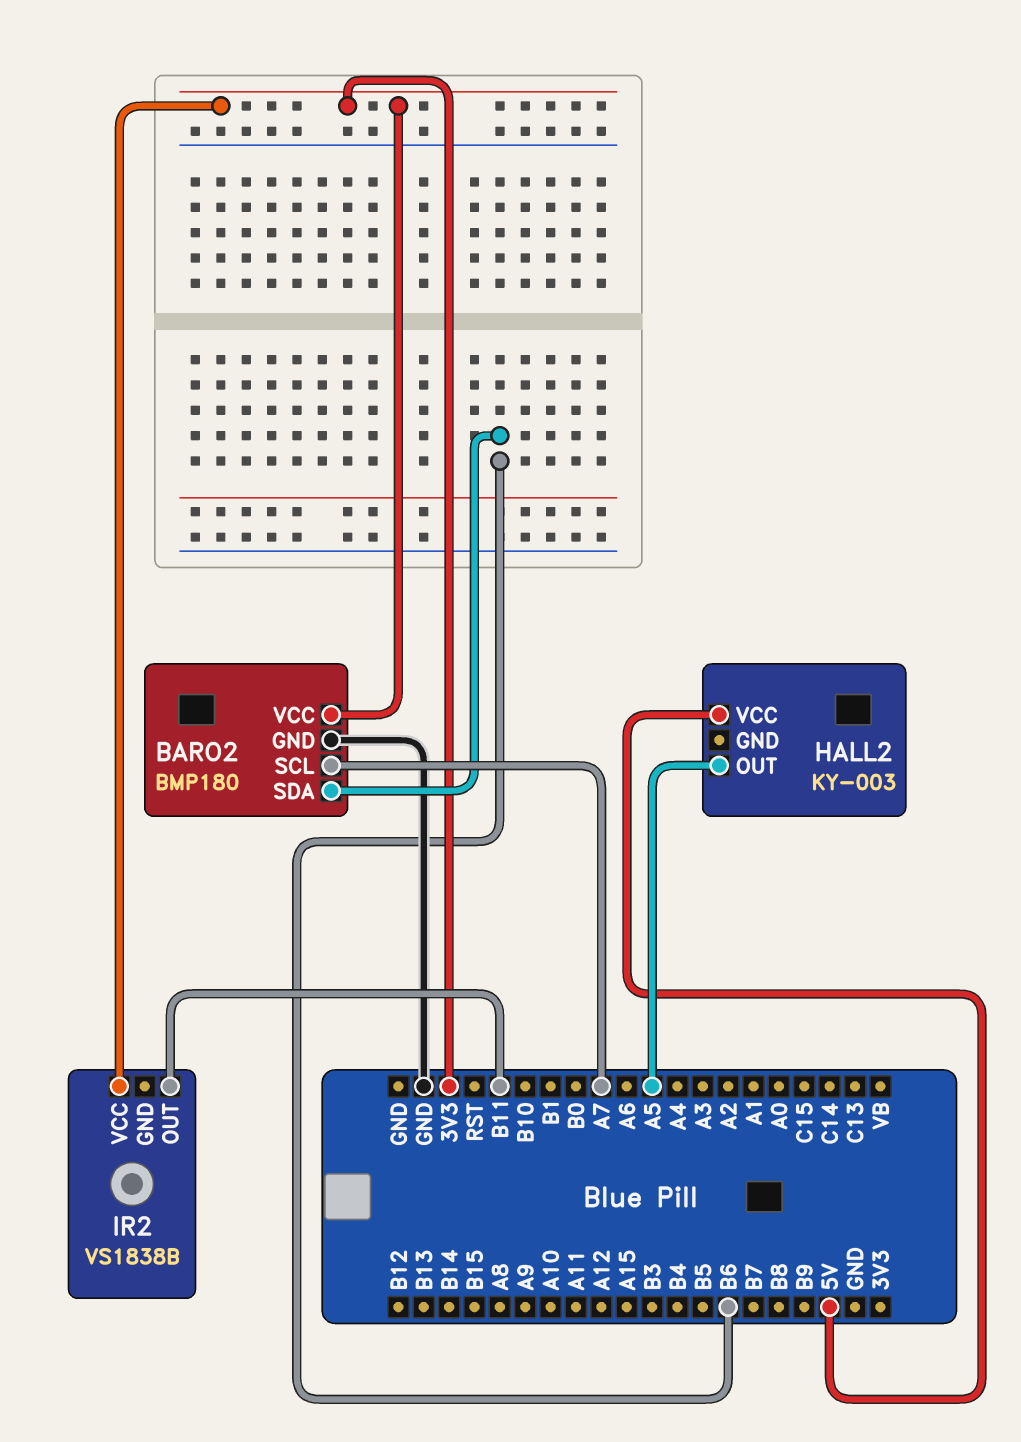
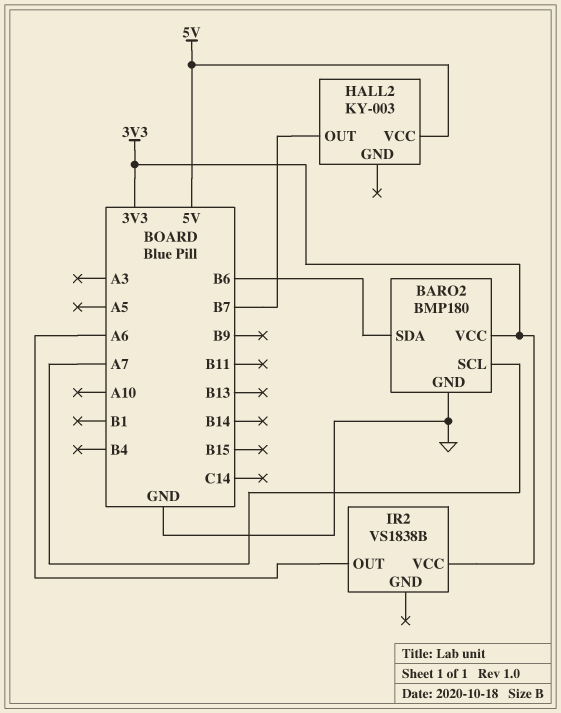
HALL2 pin OUT: A5 -> B7
IR2 pin OUT: B11 -> A6

